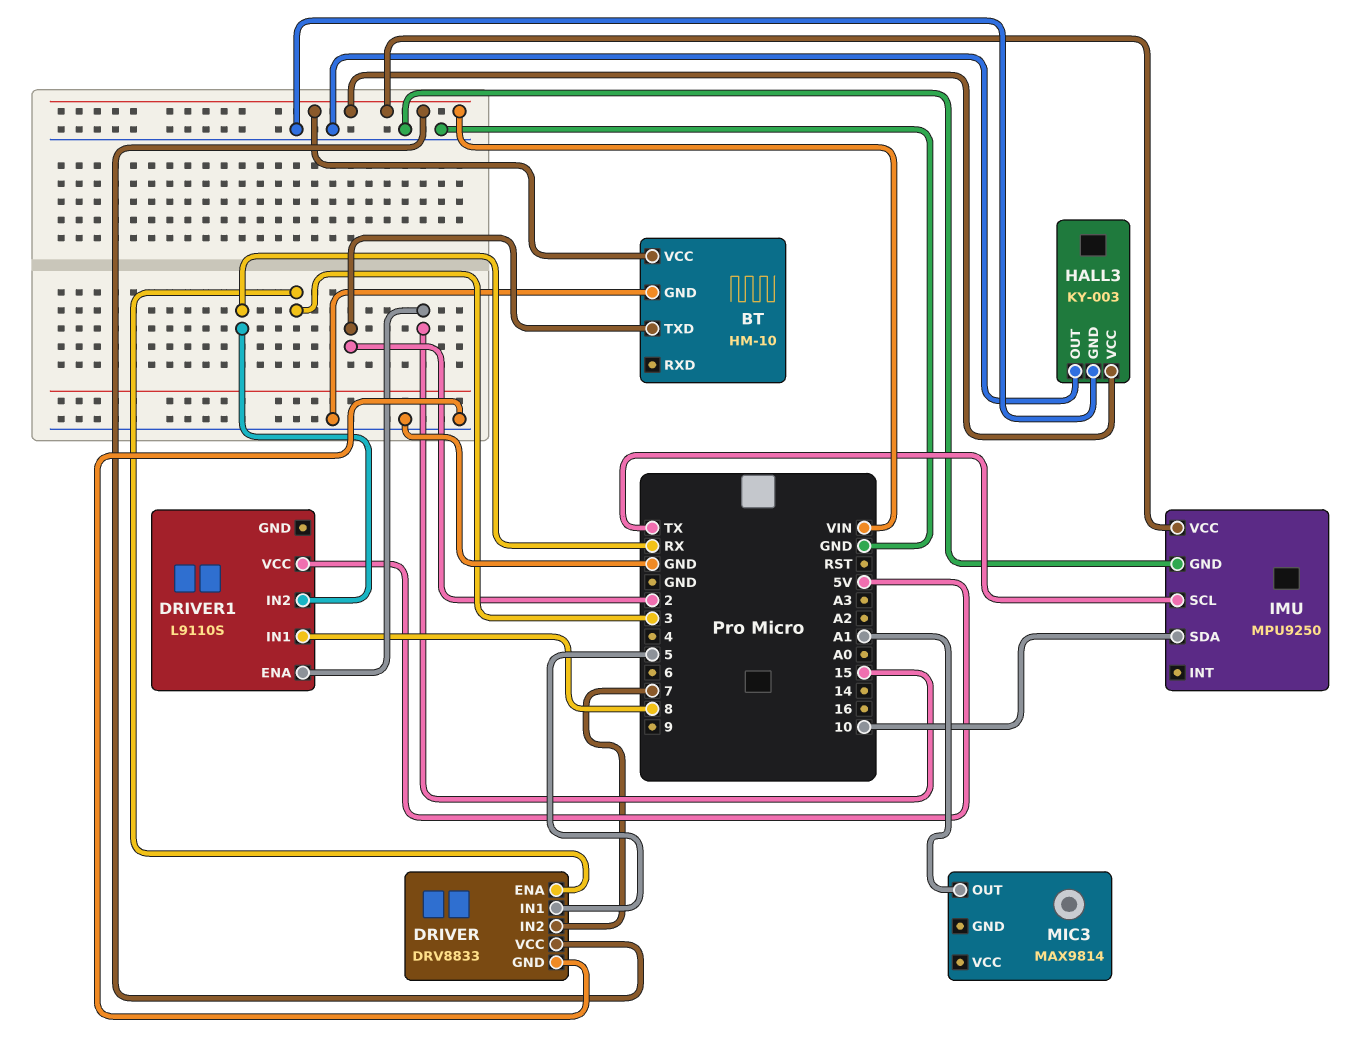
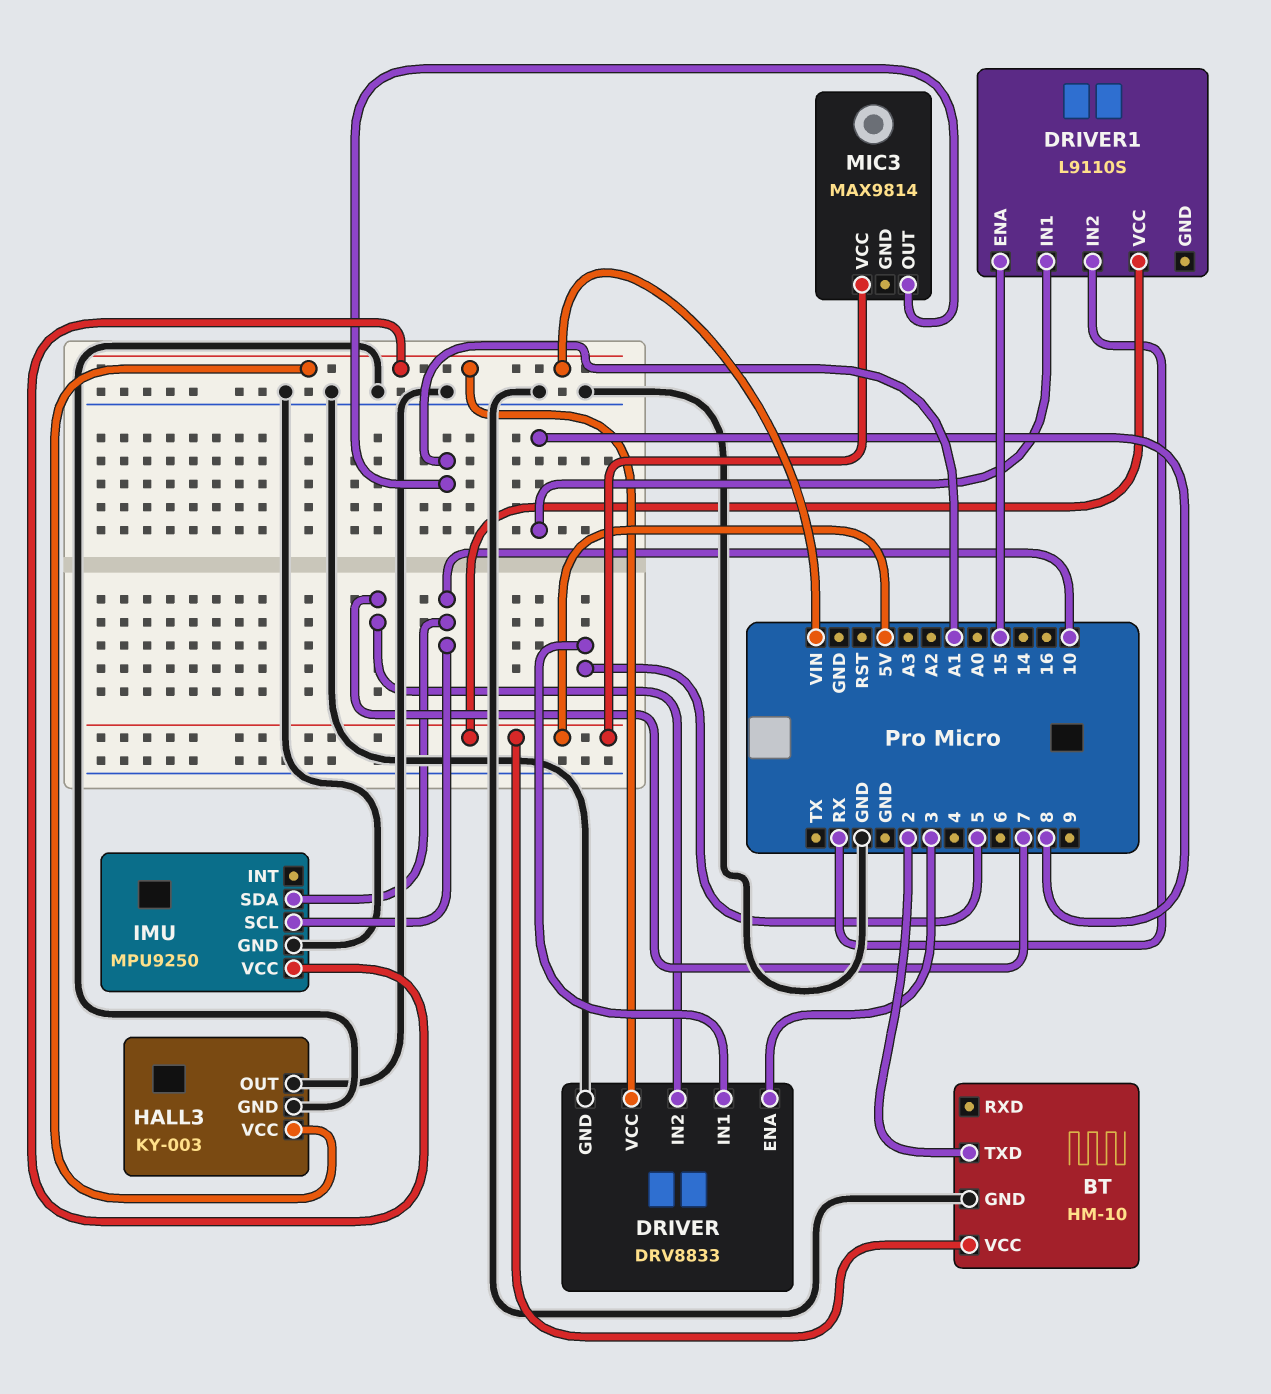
BT pin VCC: VIN -> 5V
IMU pin SCL: TX -> 10
MIC3 pin VCC: none -> 5V

